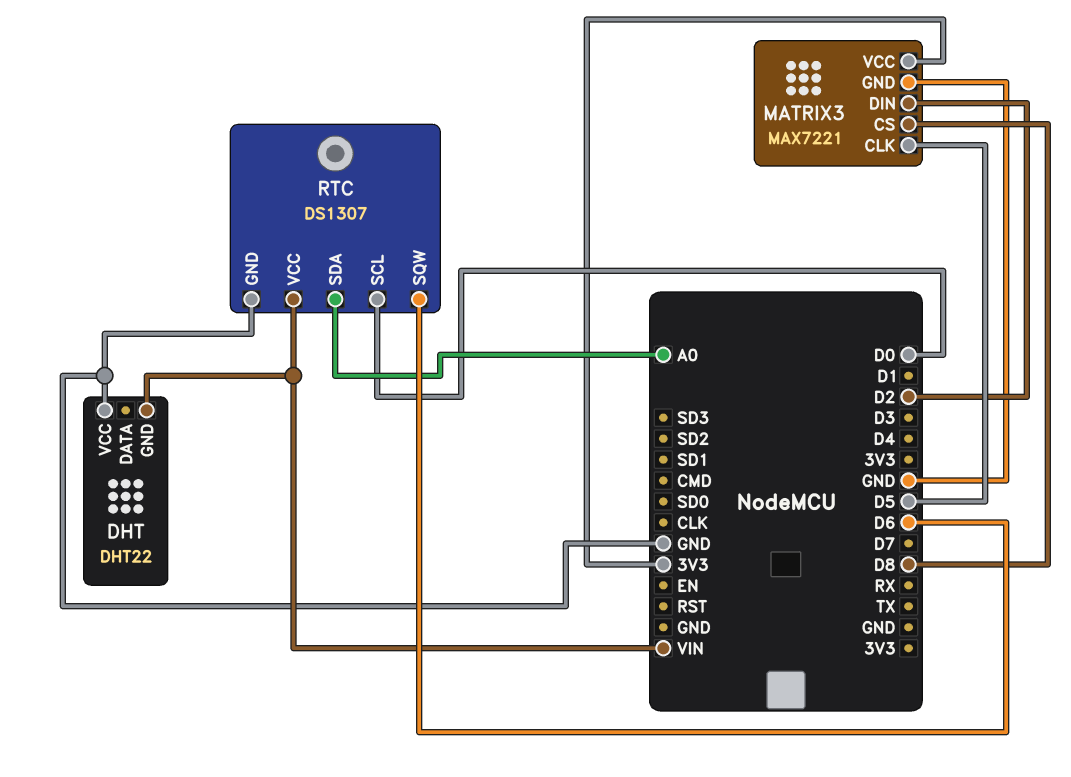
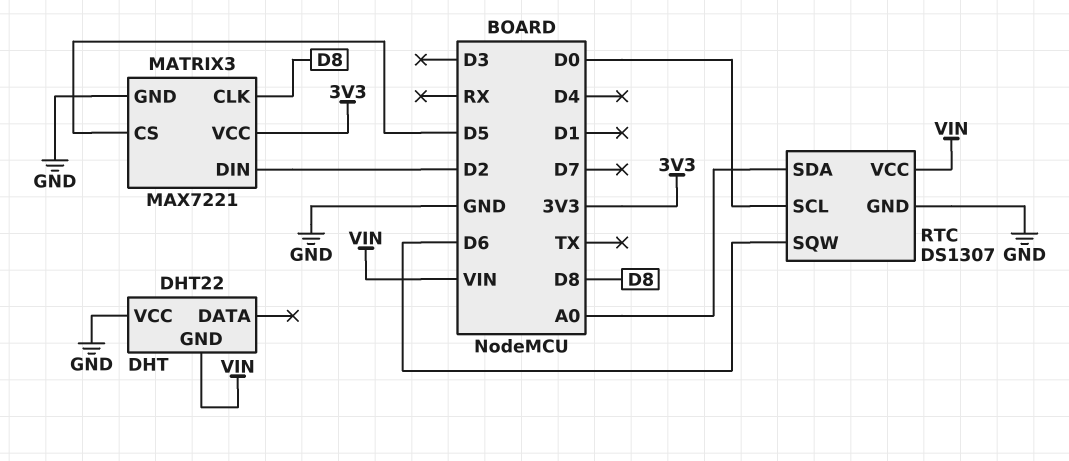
MATRIX3 pin CLK: D5 -> D8
MATRIX3 pin CS: D8 -> D5

